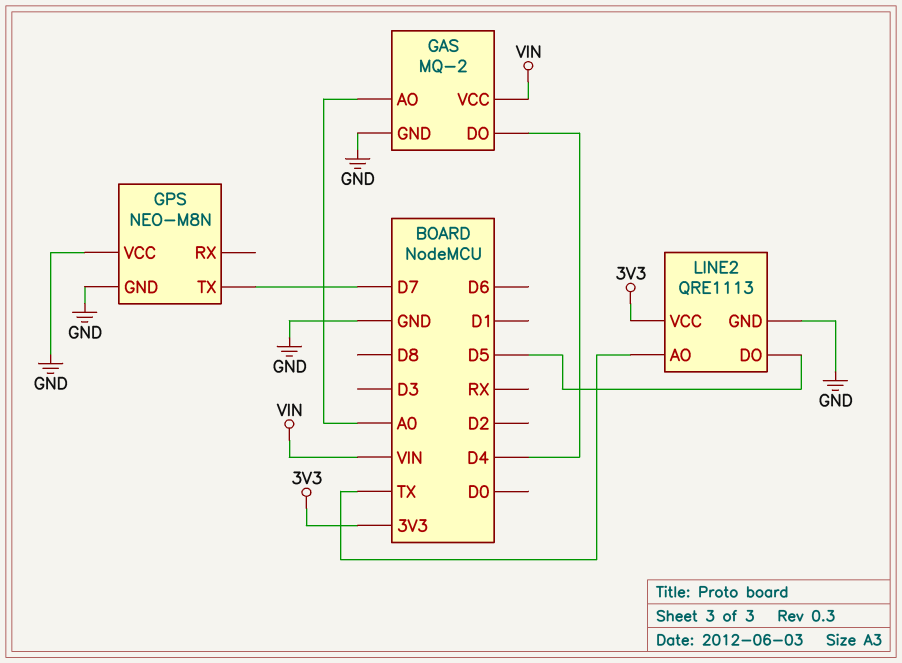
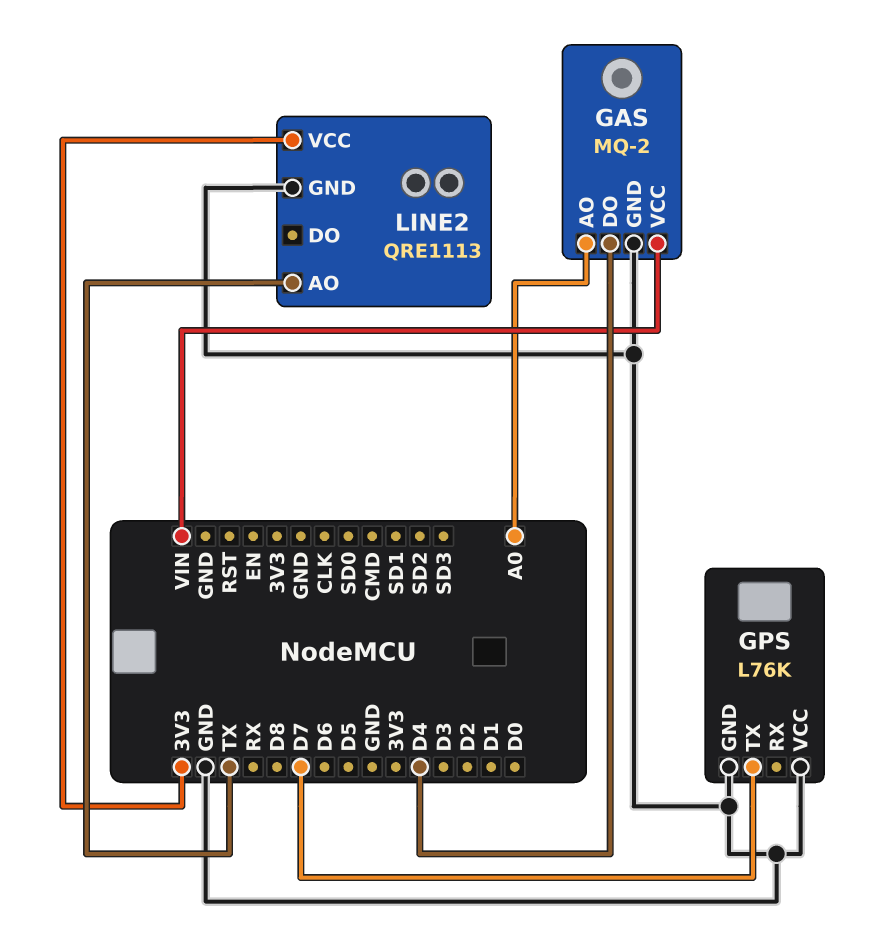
GPS: NEO-M8N -> L76K
LINE2 pin DO: D5 -> none

